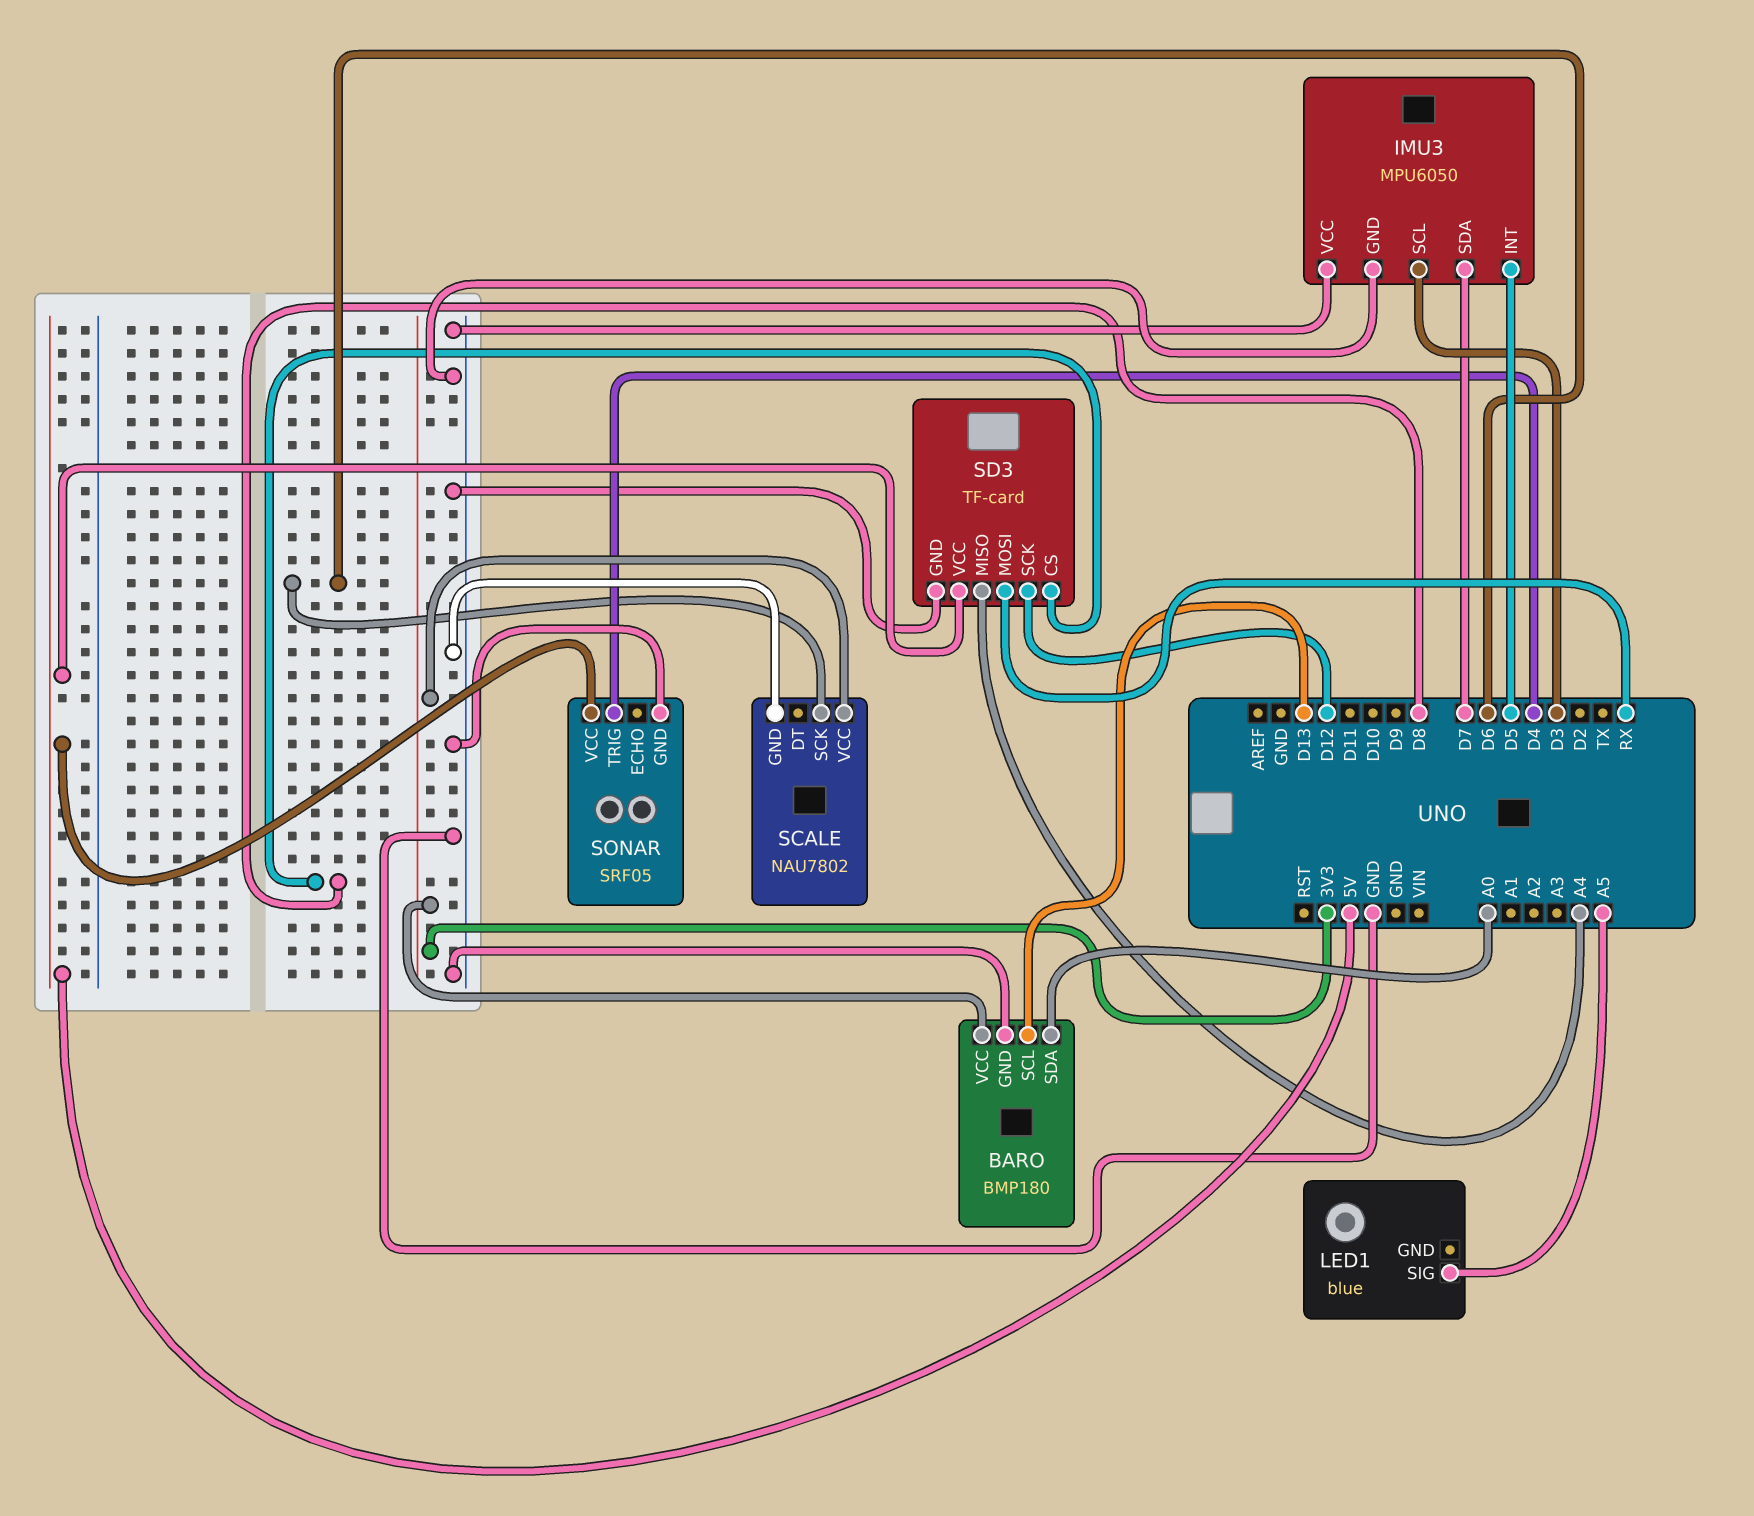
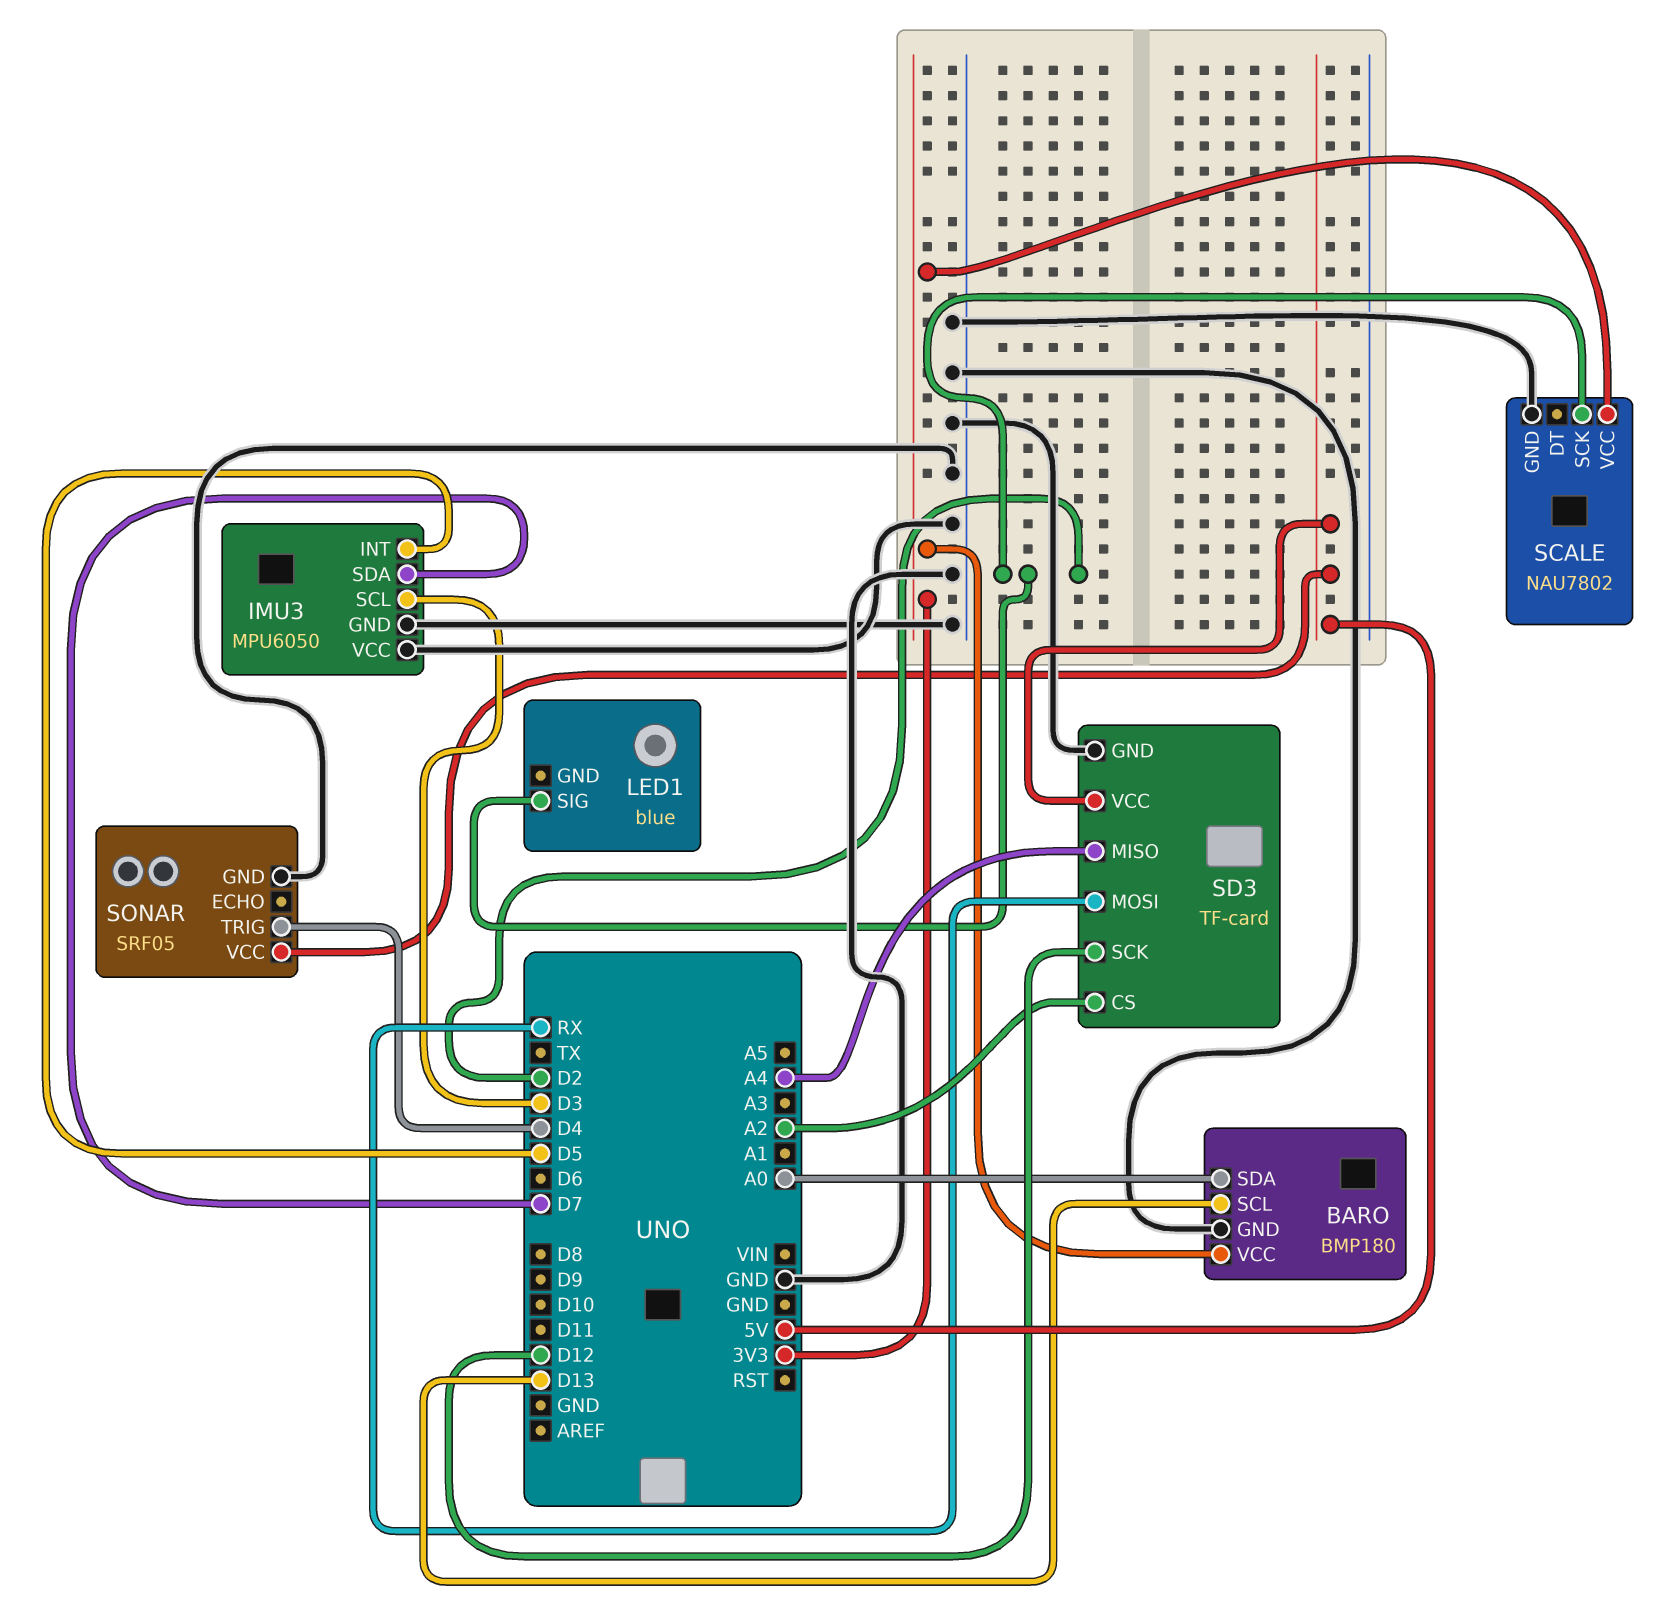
LED1 pin SIG: A5 -> D2
SCALE pin SCK: D6 -> D2
SD3 pin CS: D8 -> A2

